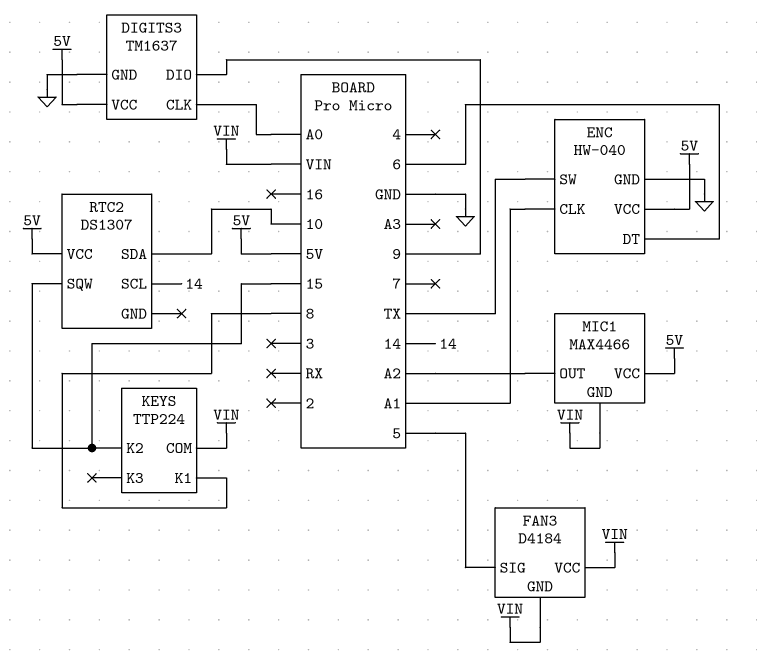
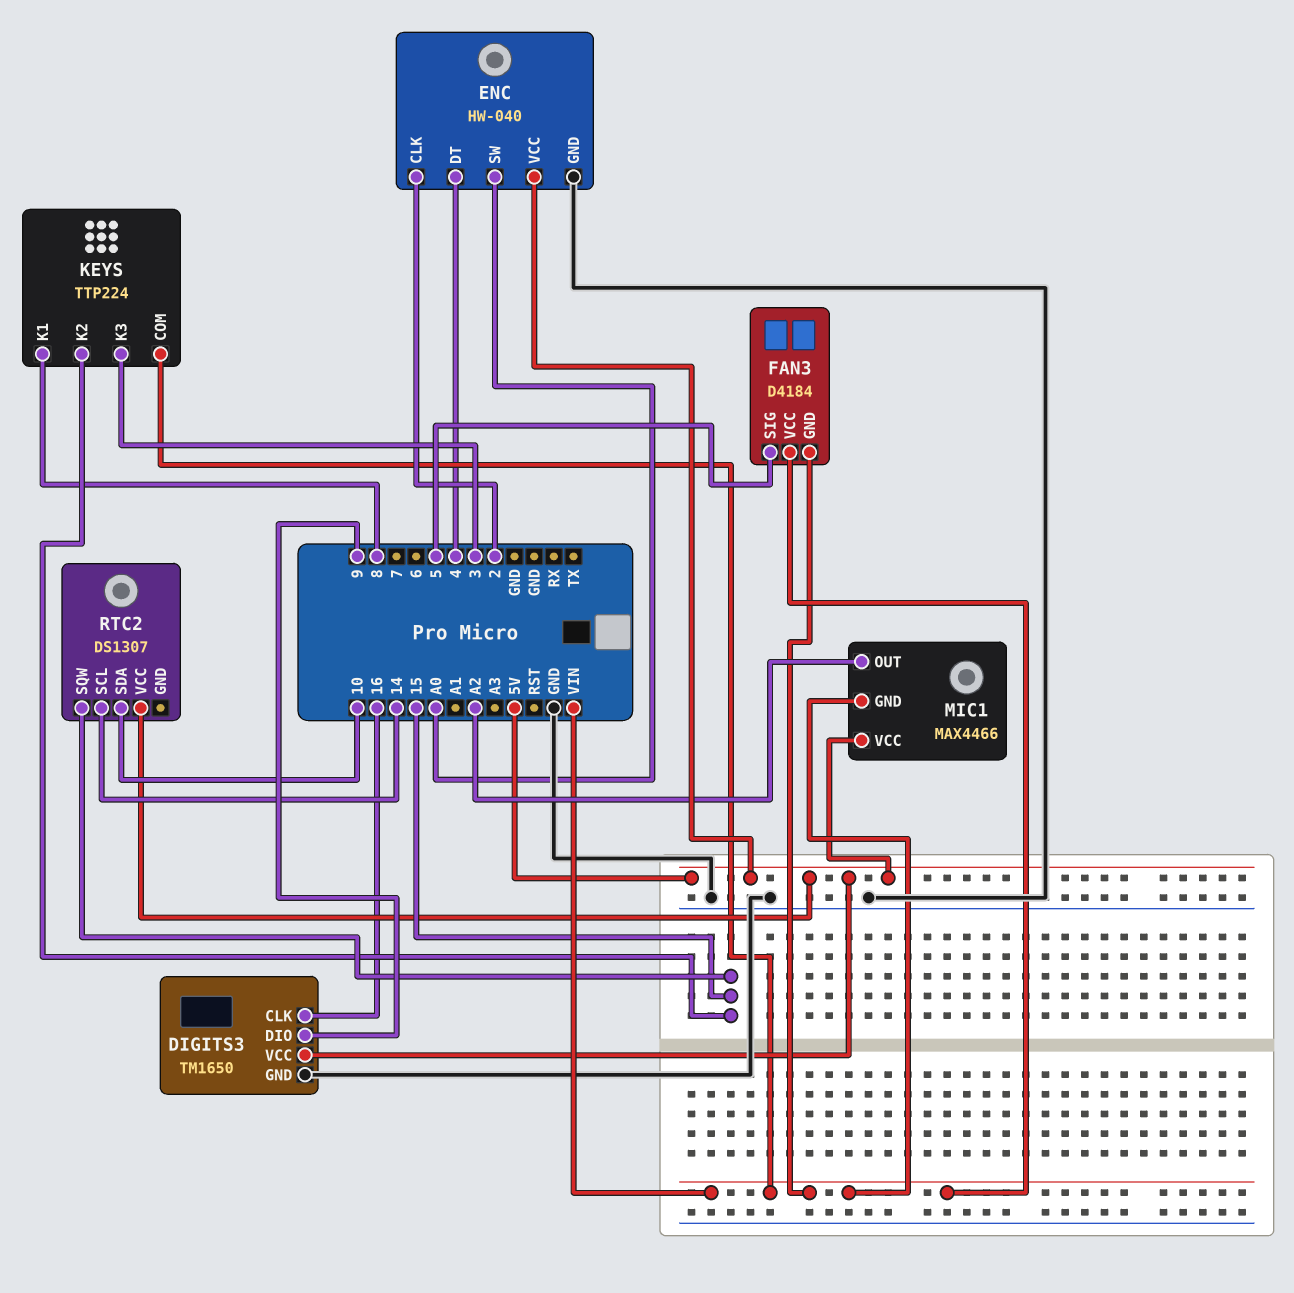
DIGITS3: TM1637 -> TM1650
DIGITS3 pin CLK: A0 -> 16
ENC pin CLK: A1 -> 2
ENC pin DT: 6 -> 4
ENC pin SW: TX -> A0
KEYS pin K3: none -> 3

